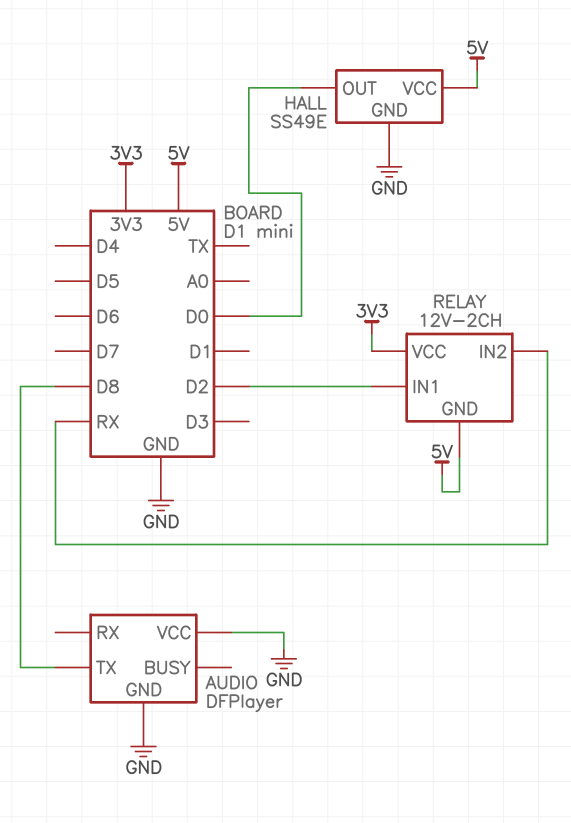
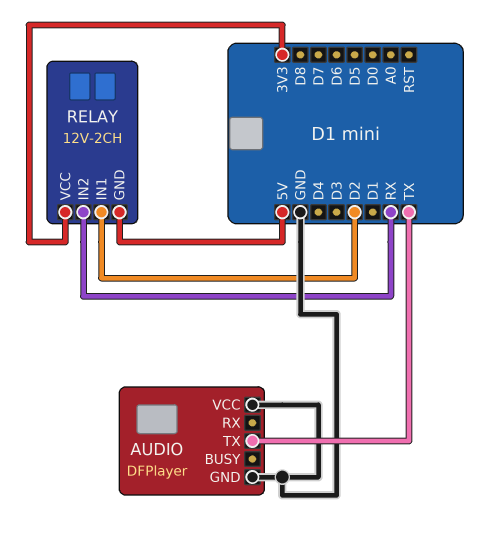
AUDIO pin TX: D8 -> TX
HALL: SS49E -> none
HALL pin GND: GND -> none
HALL pin OUT: D0 -> none
HALL pin VCC: 5V -> none

